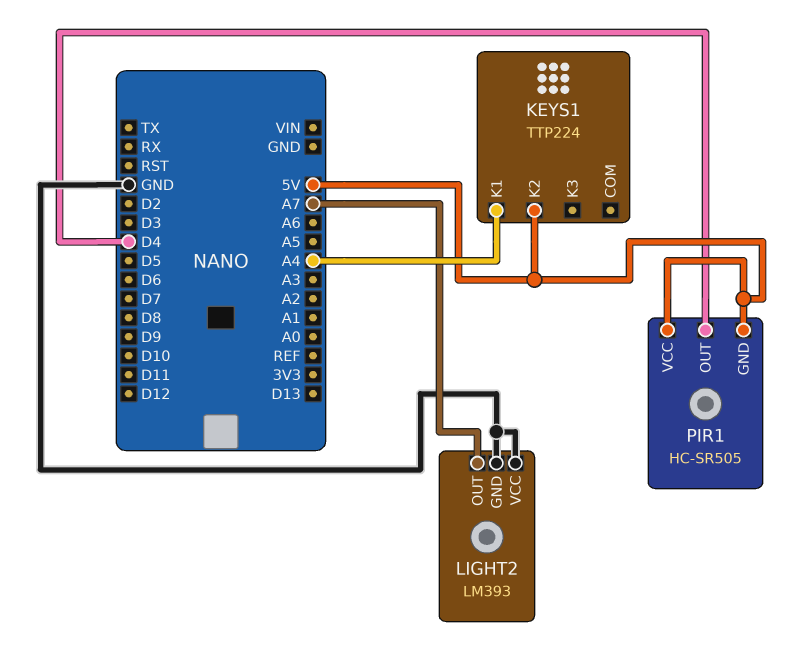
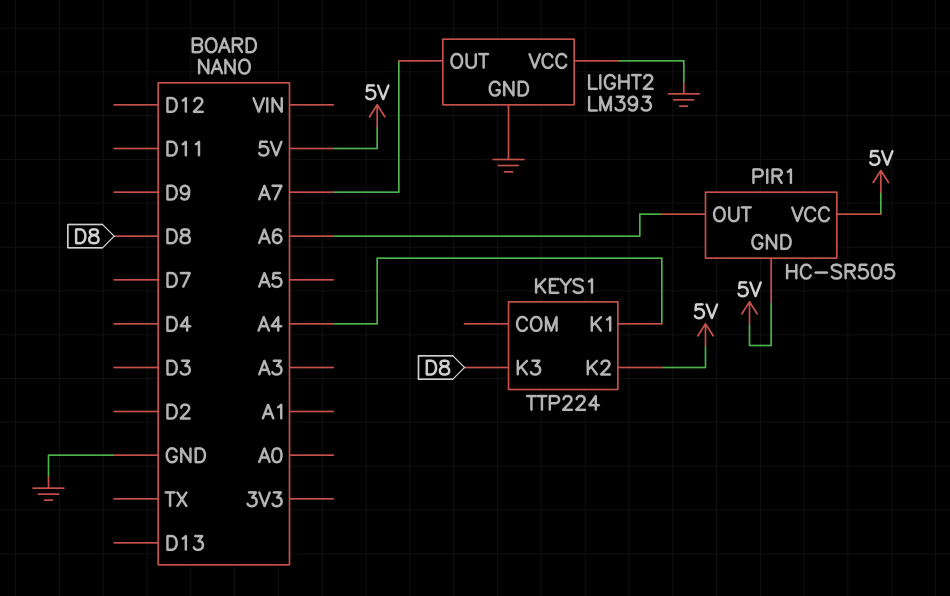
KEYS1 pin K3: none -> D8
PIR1 pin OUT: D4 -> A6

